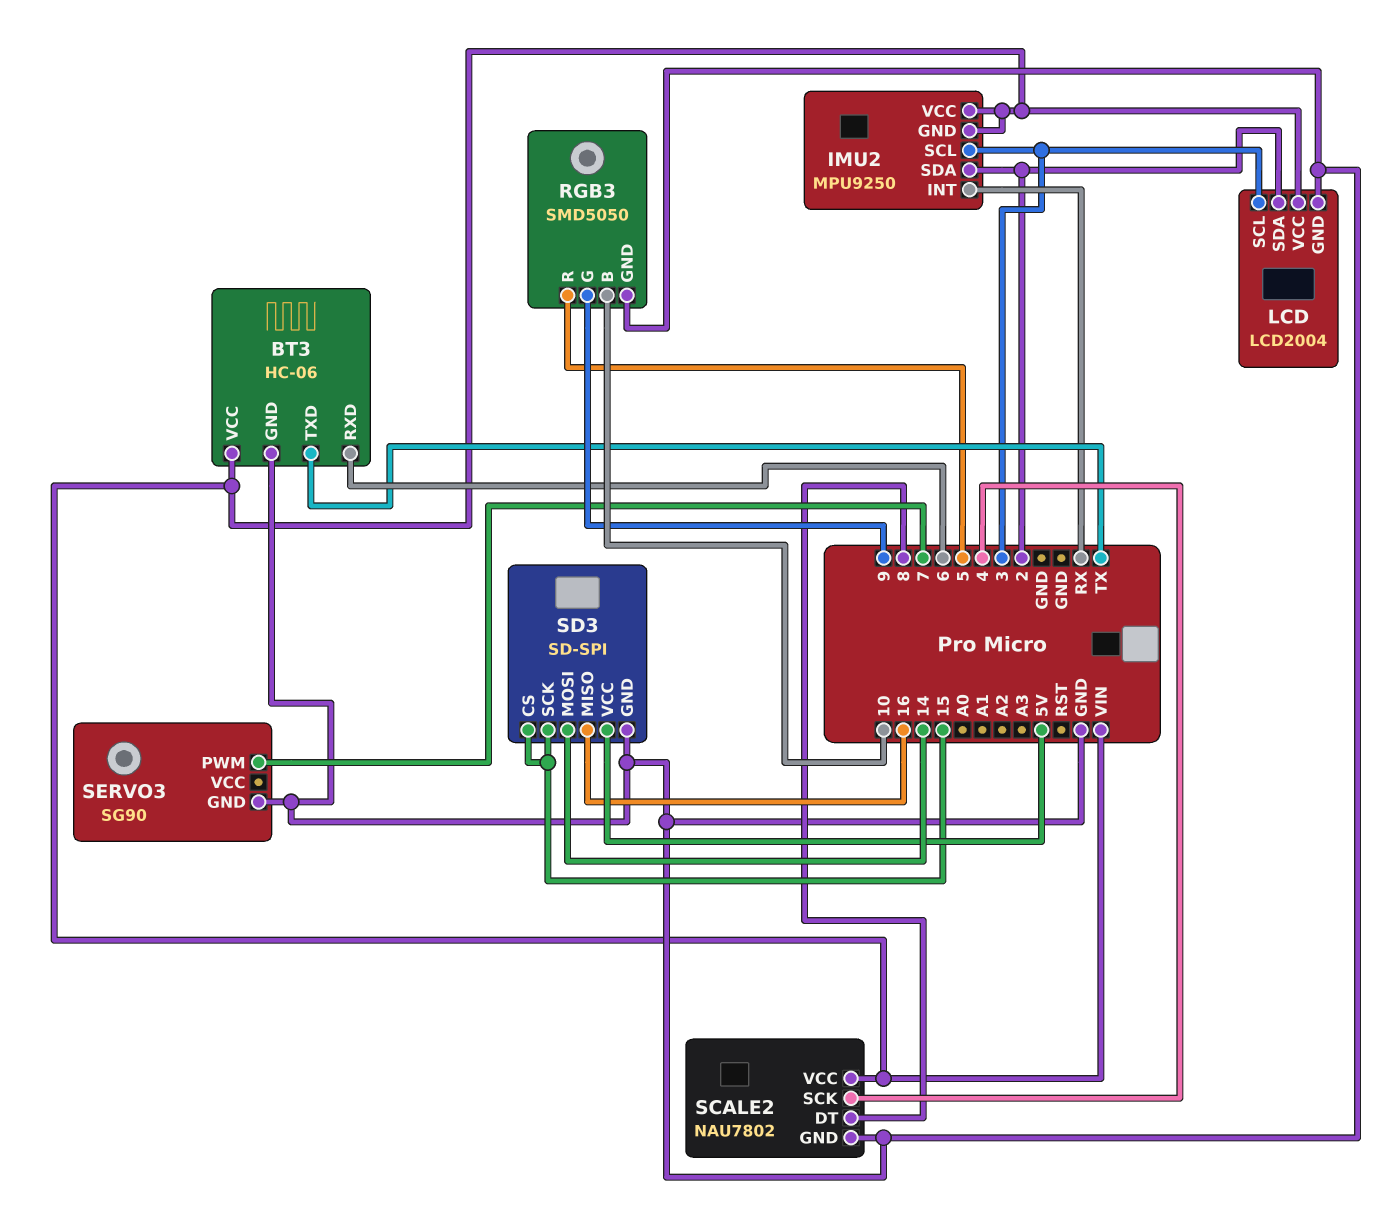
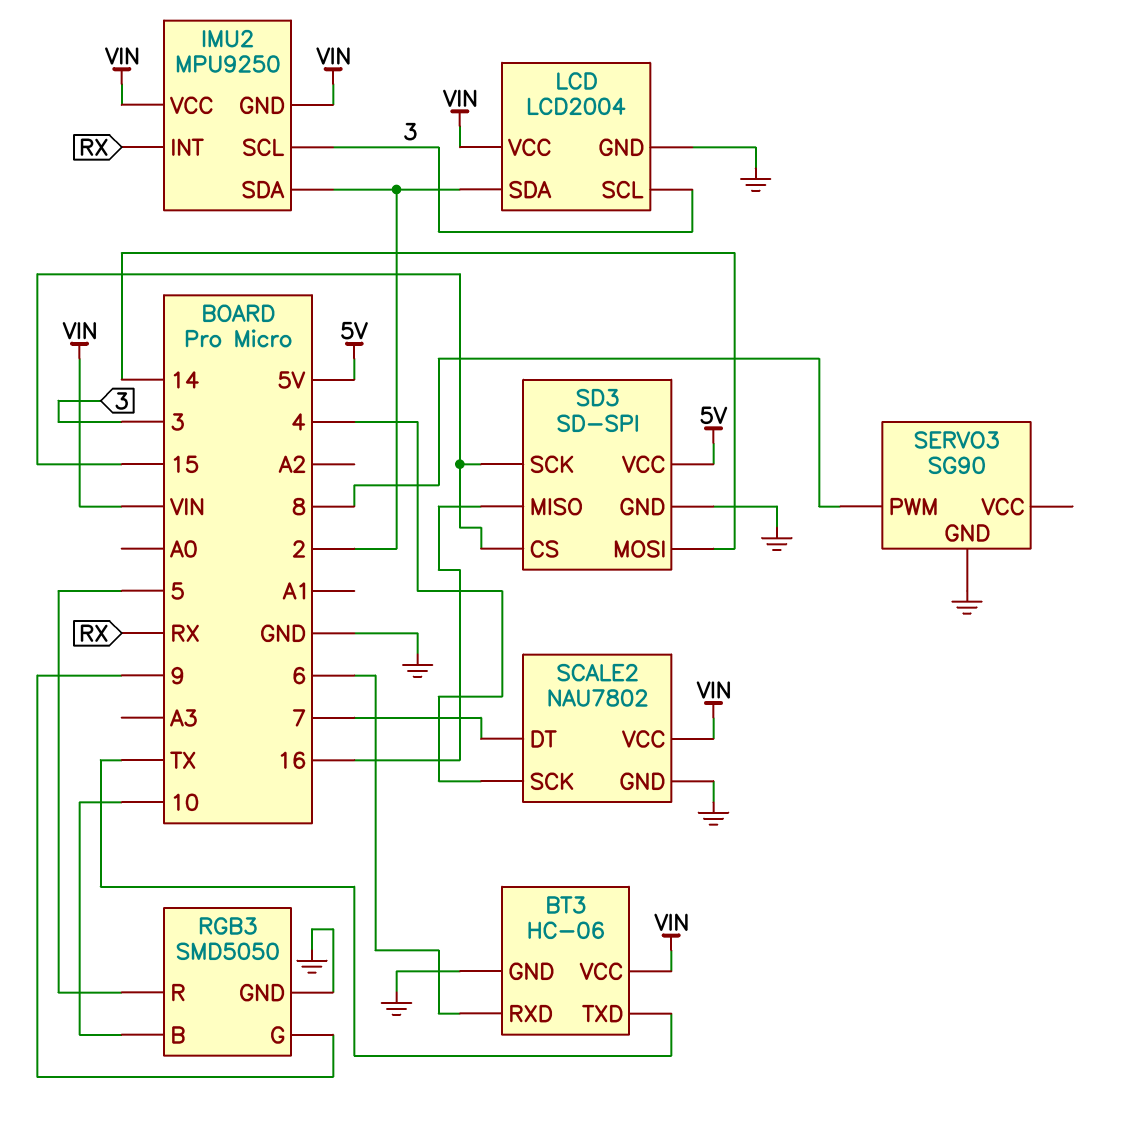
SCALE2 pin DT: 8 -> 7
SERVO3 pin PWM: 7 -> 8

